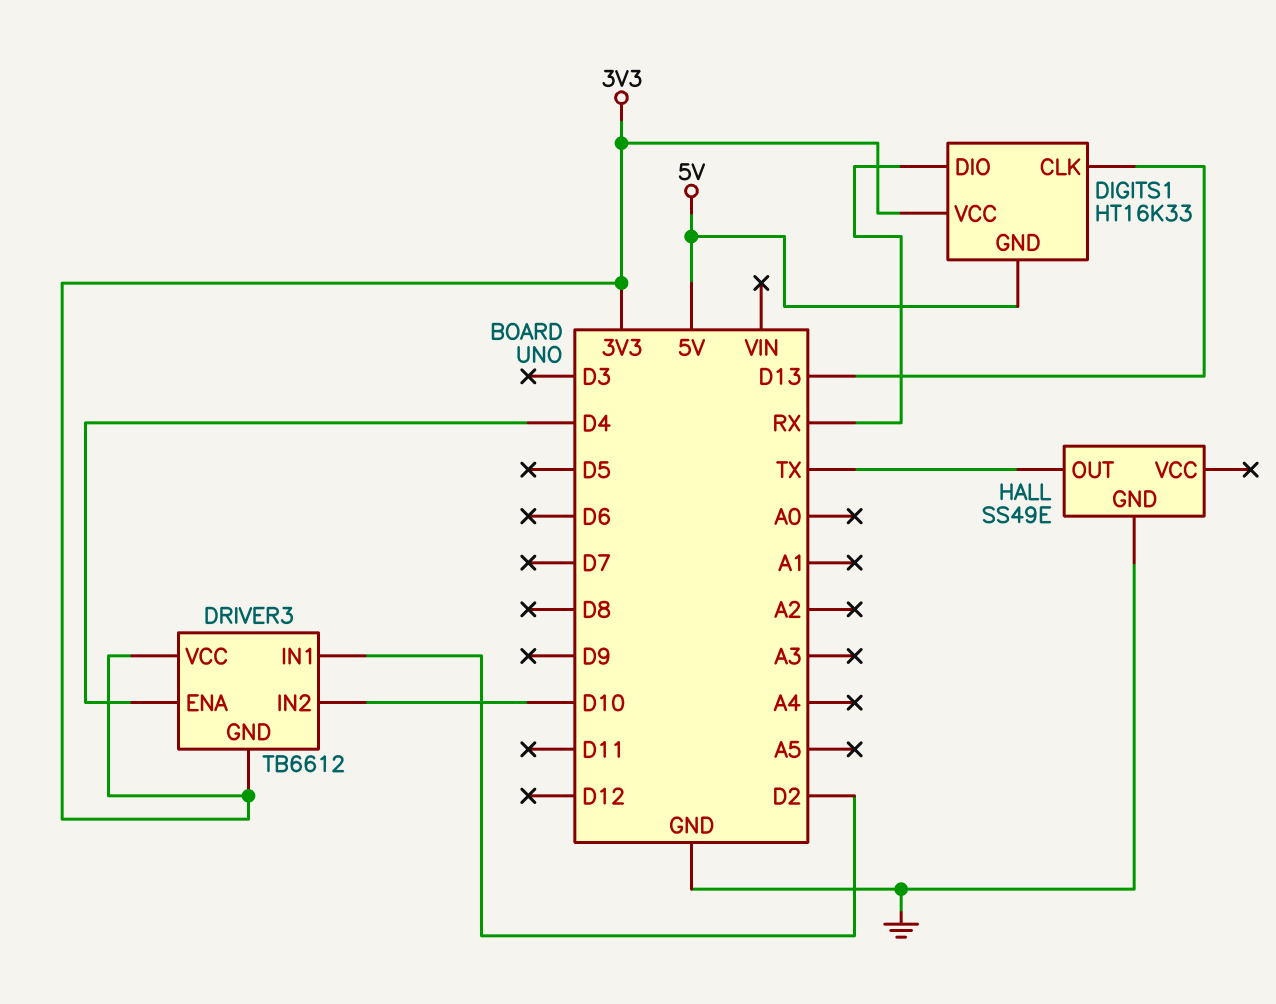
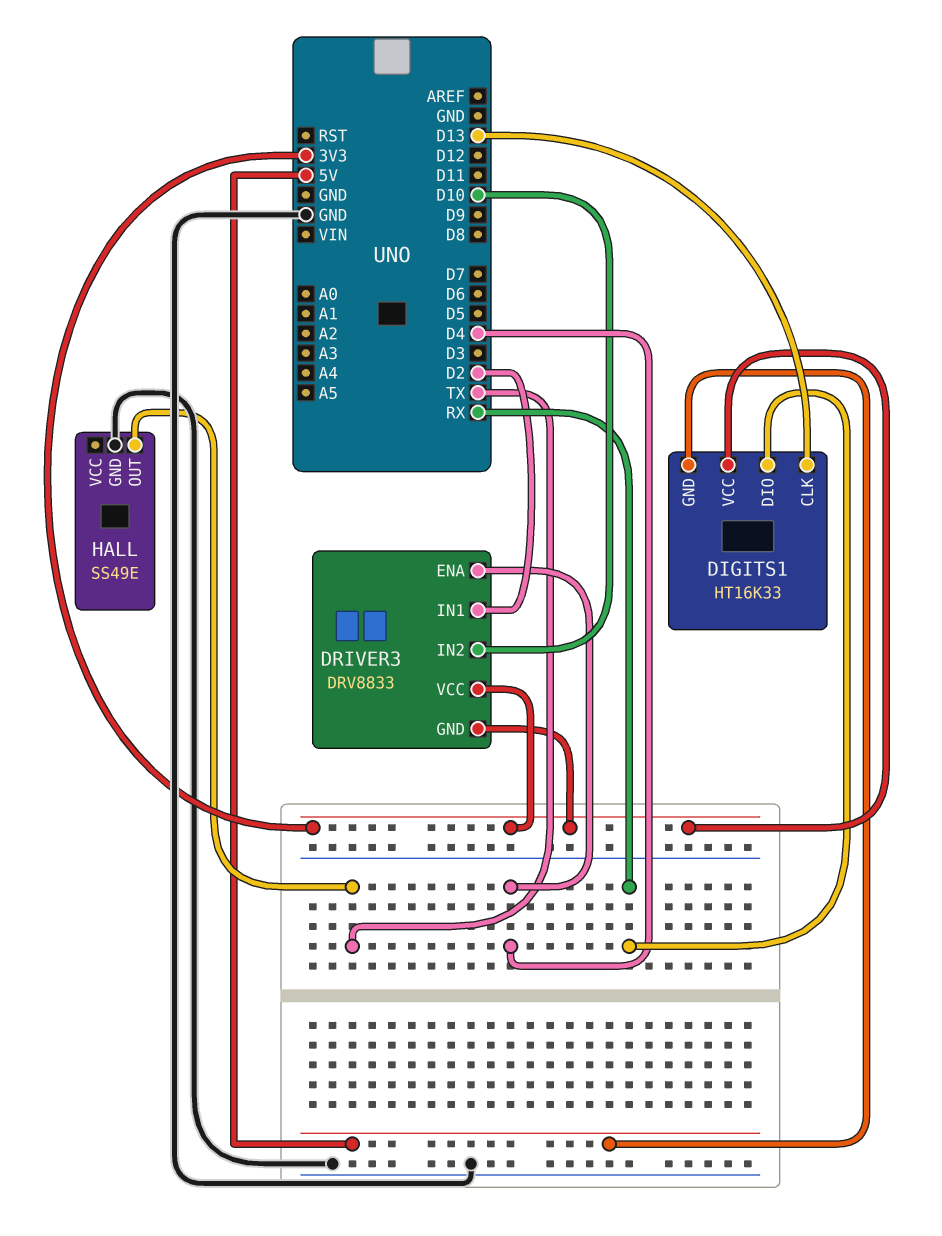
DRIVER3: TB6612 -> DRV8833

